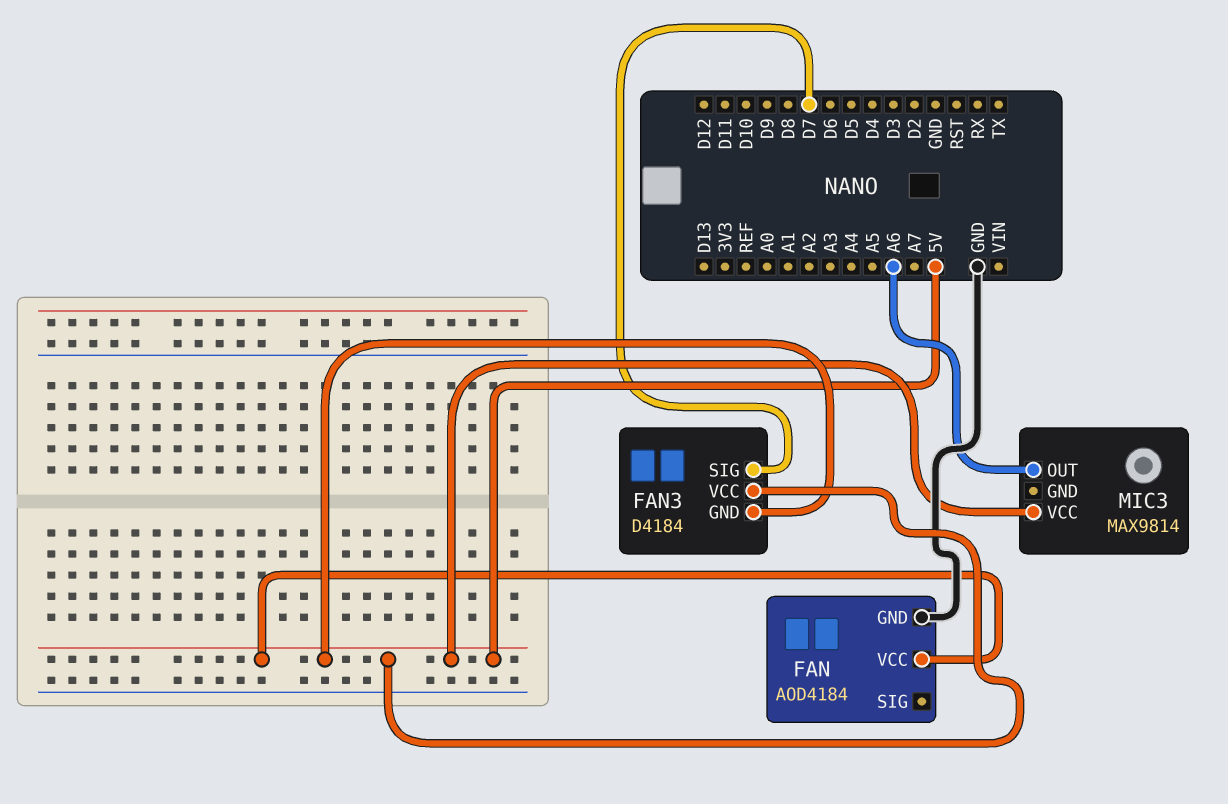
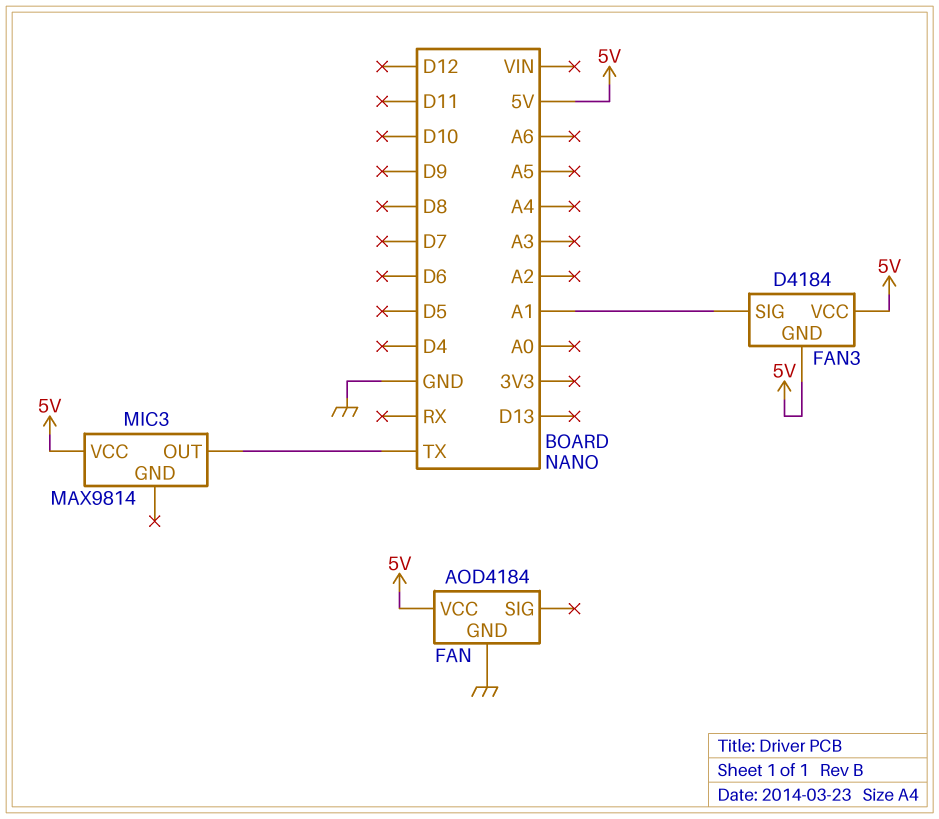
FAN3 pin SIG: D7 -> A1
MIC3 pin OUT: A6 -> TX

